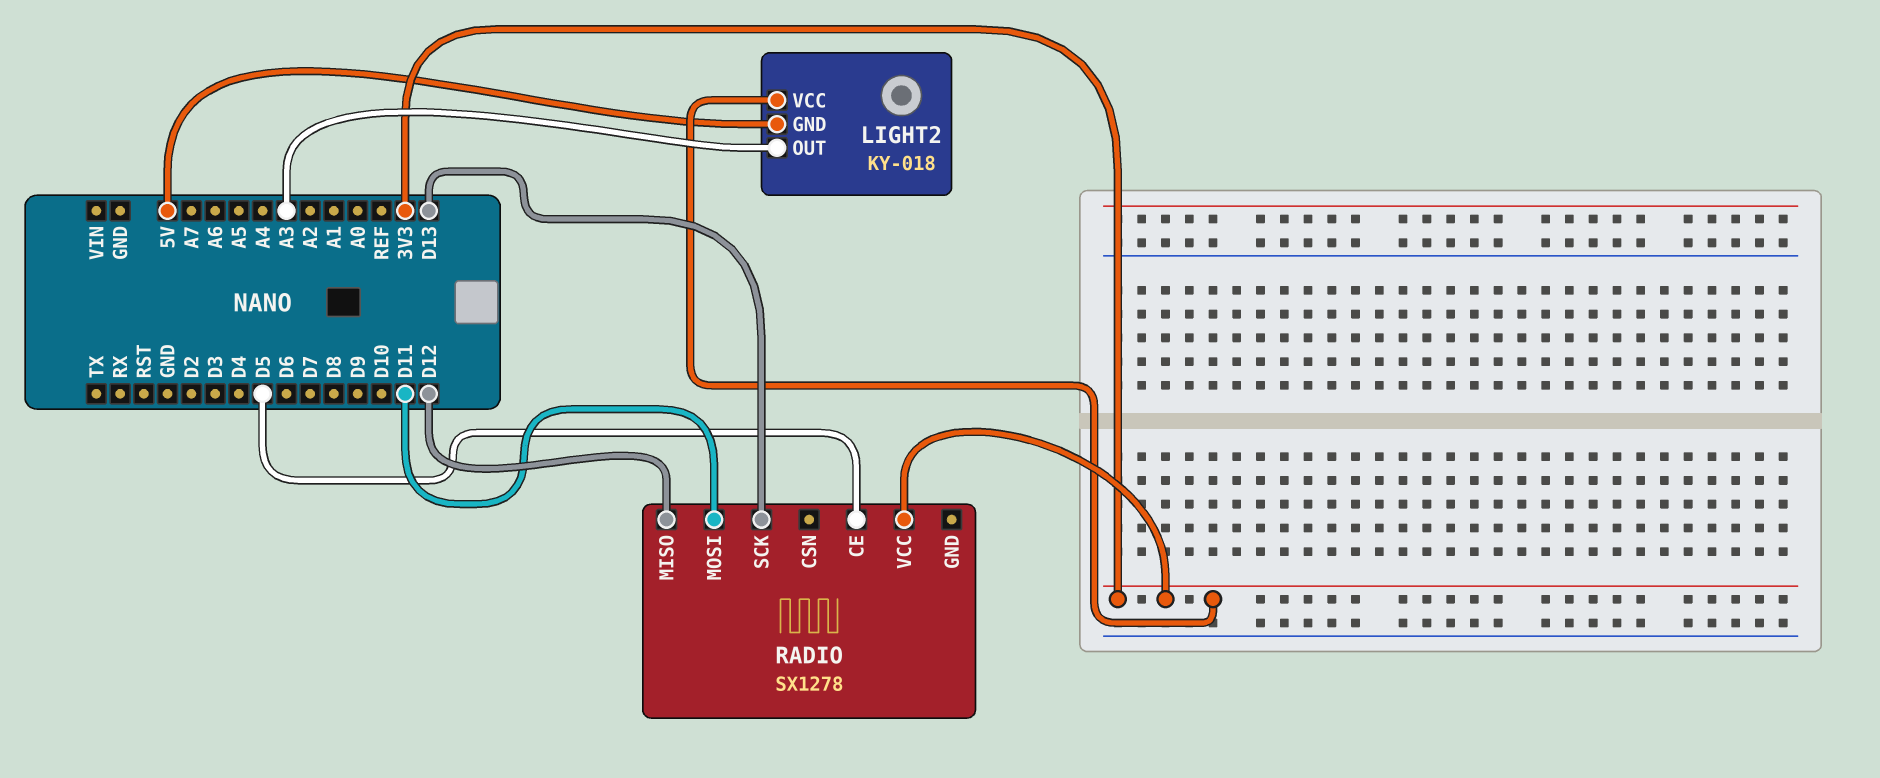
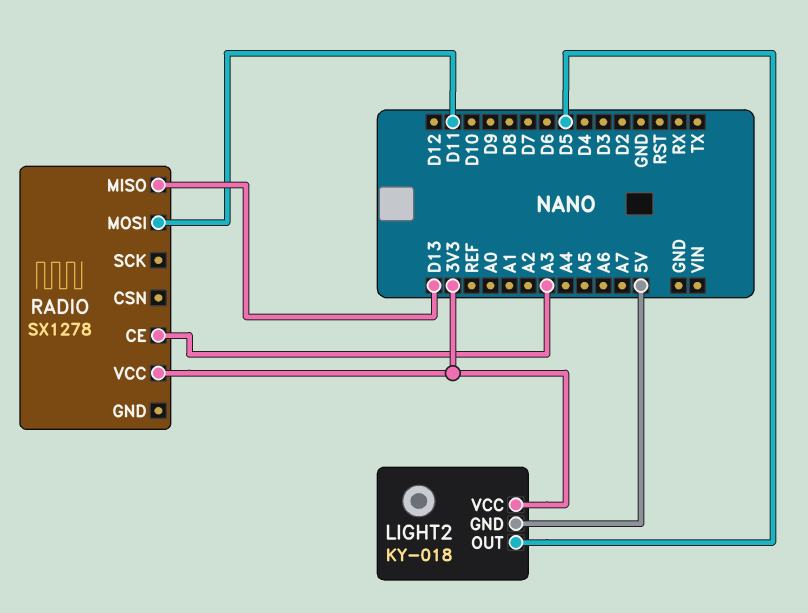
LIGHT2 pin OUT: A3 -> D5
RADIO pin CE: D5 -> A3
RADIO pin MISO: D12 -> D13
RADIO pin SCK: D13 -> none

